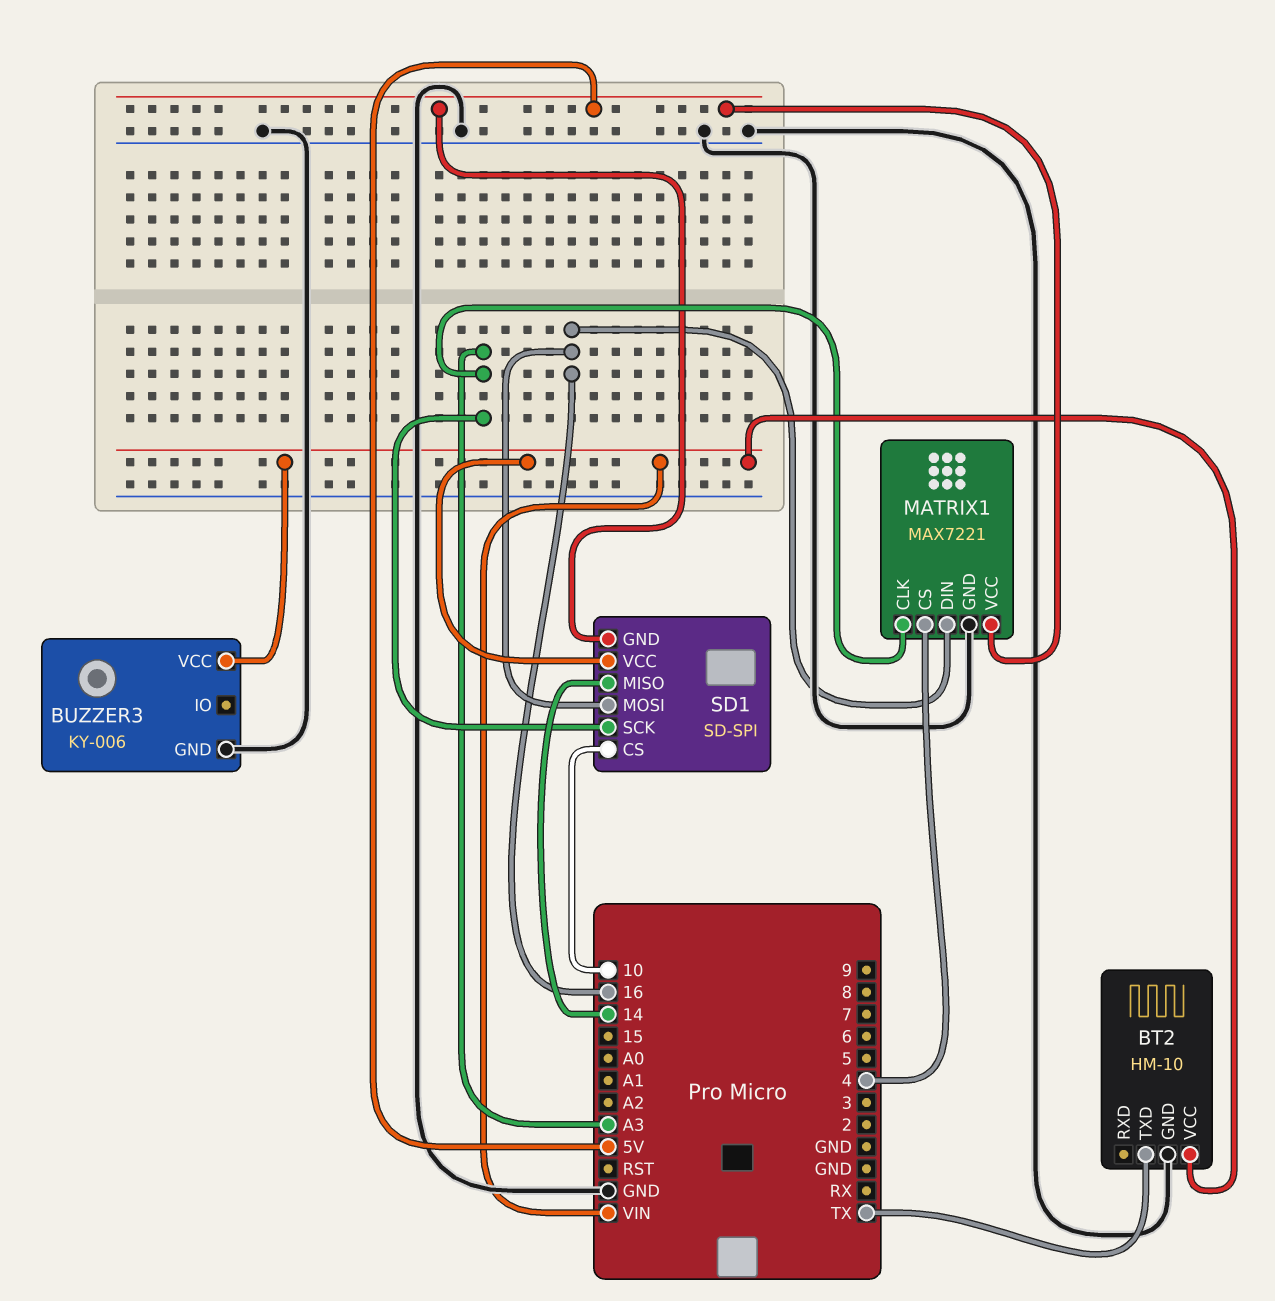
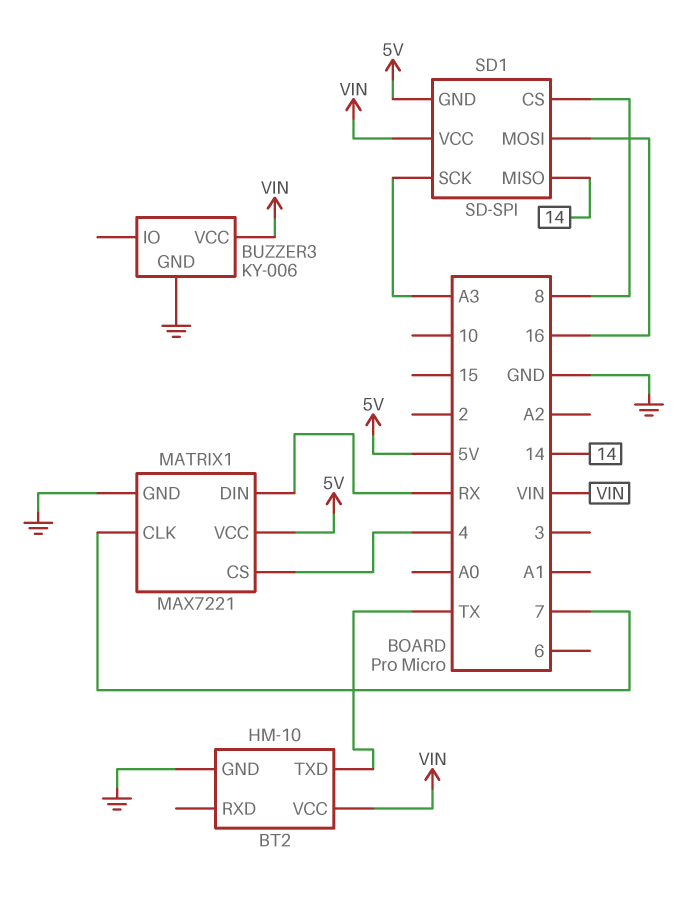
MATRIX1 pin CLK: A3 -> 7
MATRIX1 pin DIN: 16 -> RX
SD1 pin CS: 10 -> 8

